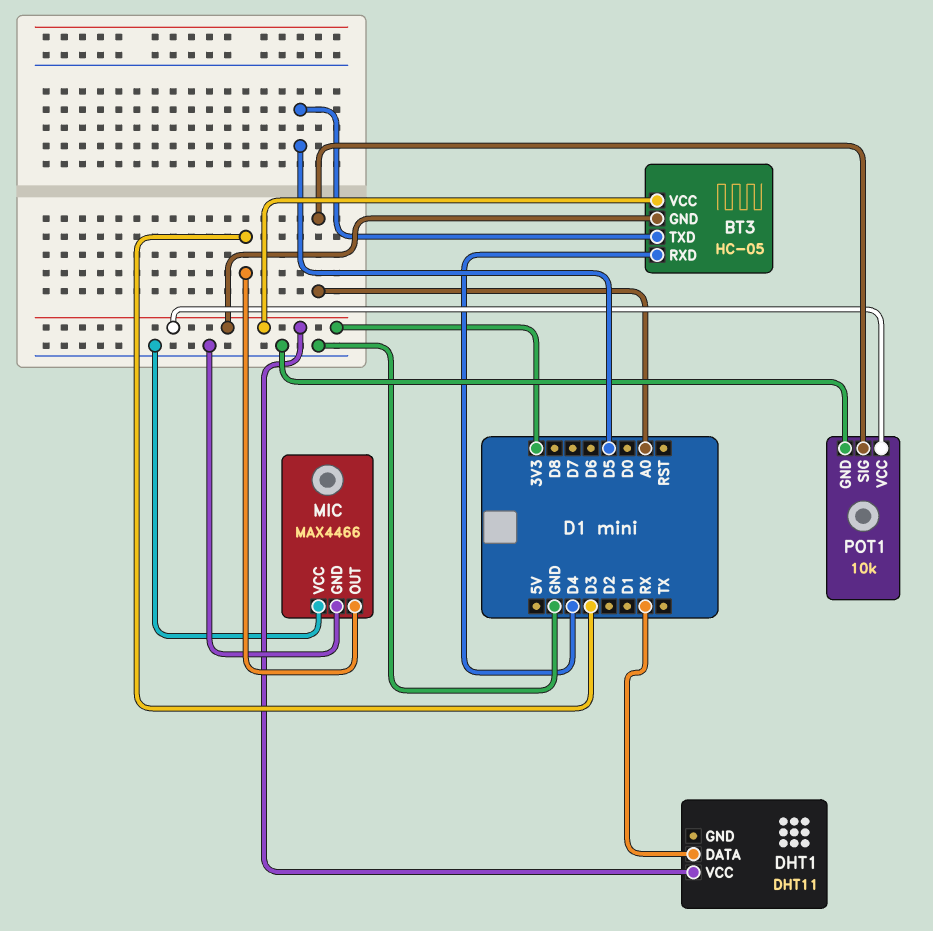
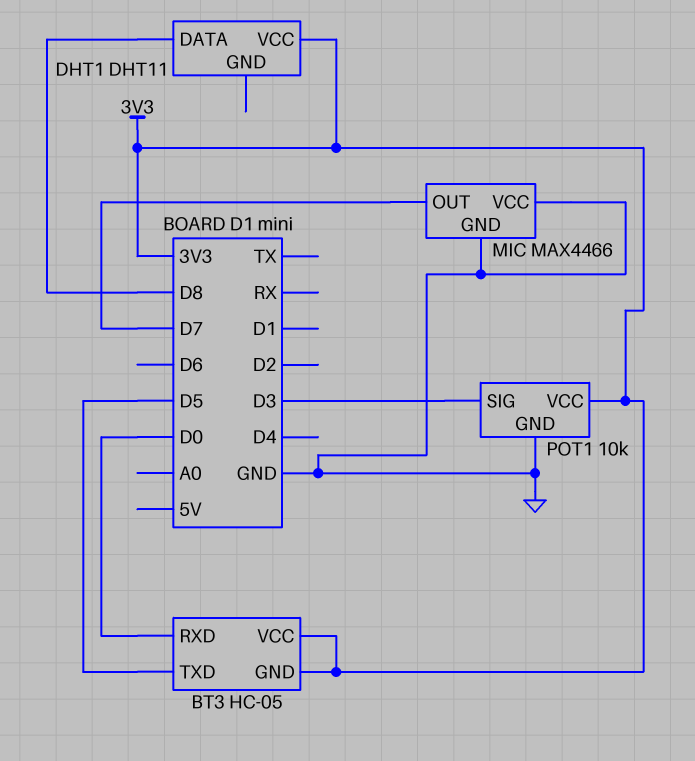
BT3 pin RXD: D4 -> D0
DHT1 pin DATA: RX -> D8
MIC pin OUT: D3 -> D7
POT1 pin SIG: A0 -> D3

